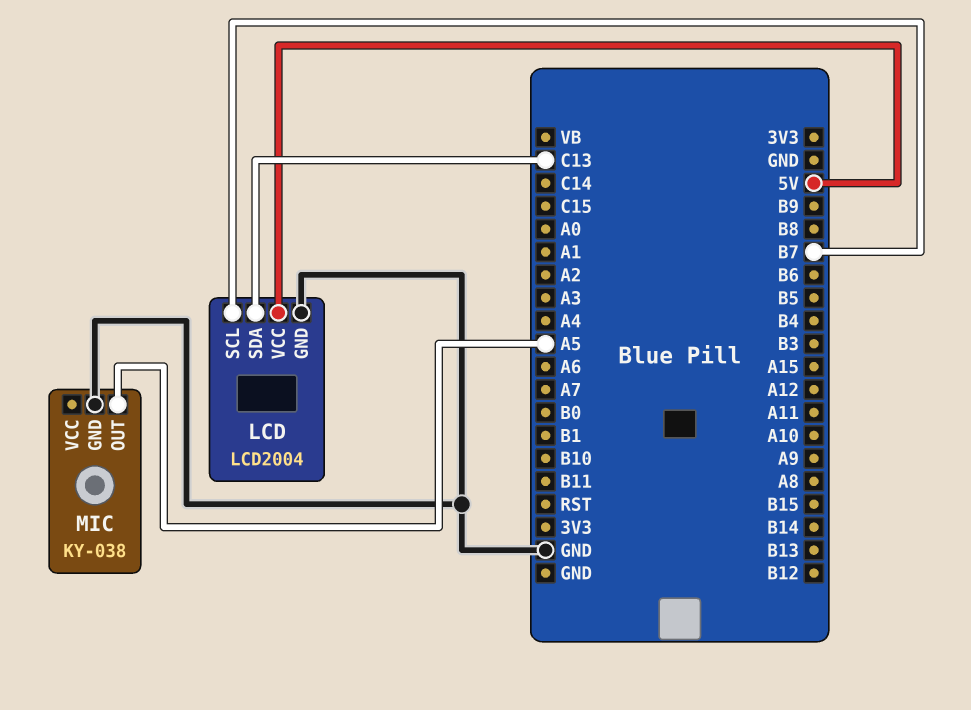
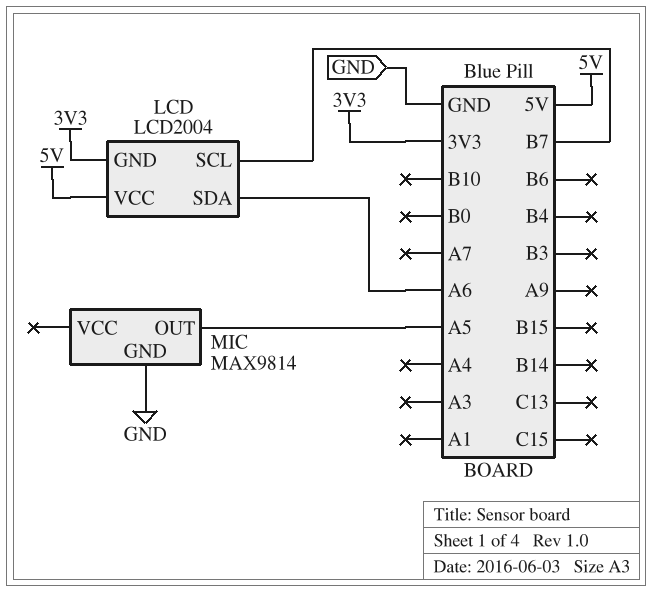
LCD pin GND: GND -> 3V3
LCD pin SDA: C13 -> A6
MIC: KY-038 -> MAX9814

